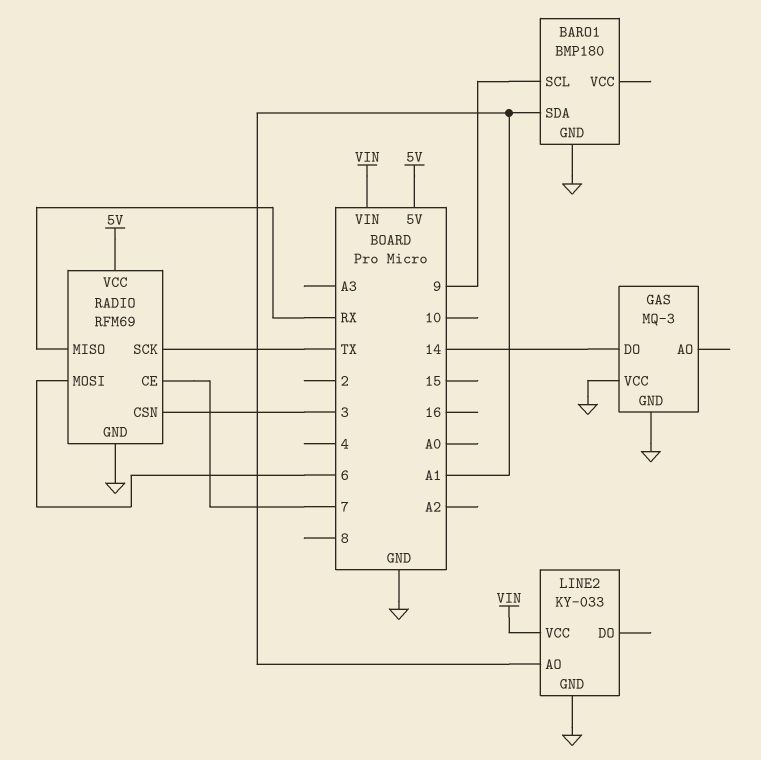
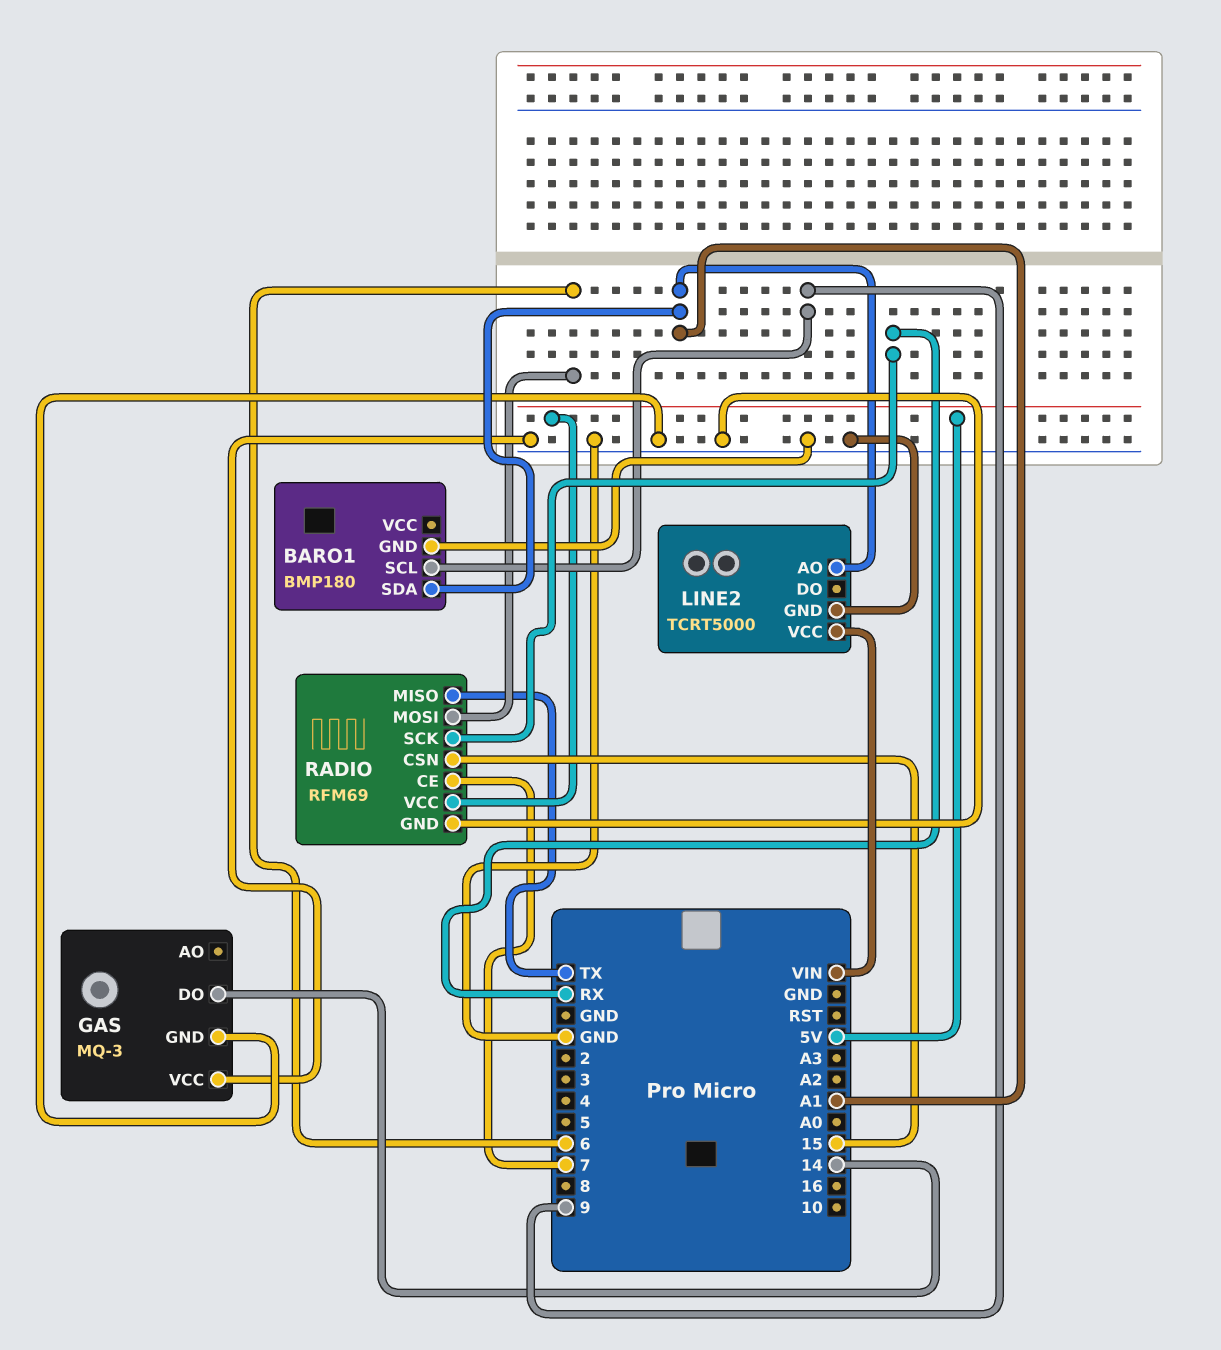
LINE2: KY-033 -> TCRT5000
RADIO pin CSN: 3 -> 15
RADIO pin MISO: RX -> TX
RADIO pin SCK: TX -> RX

